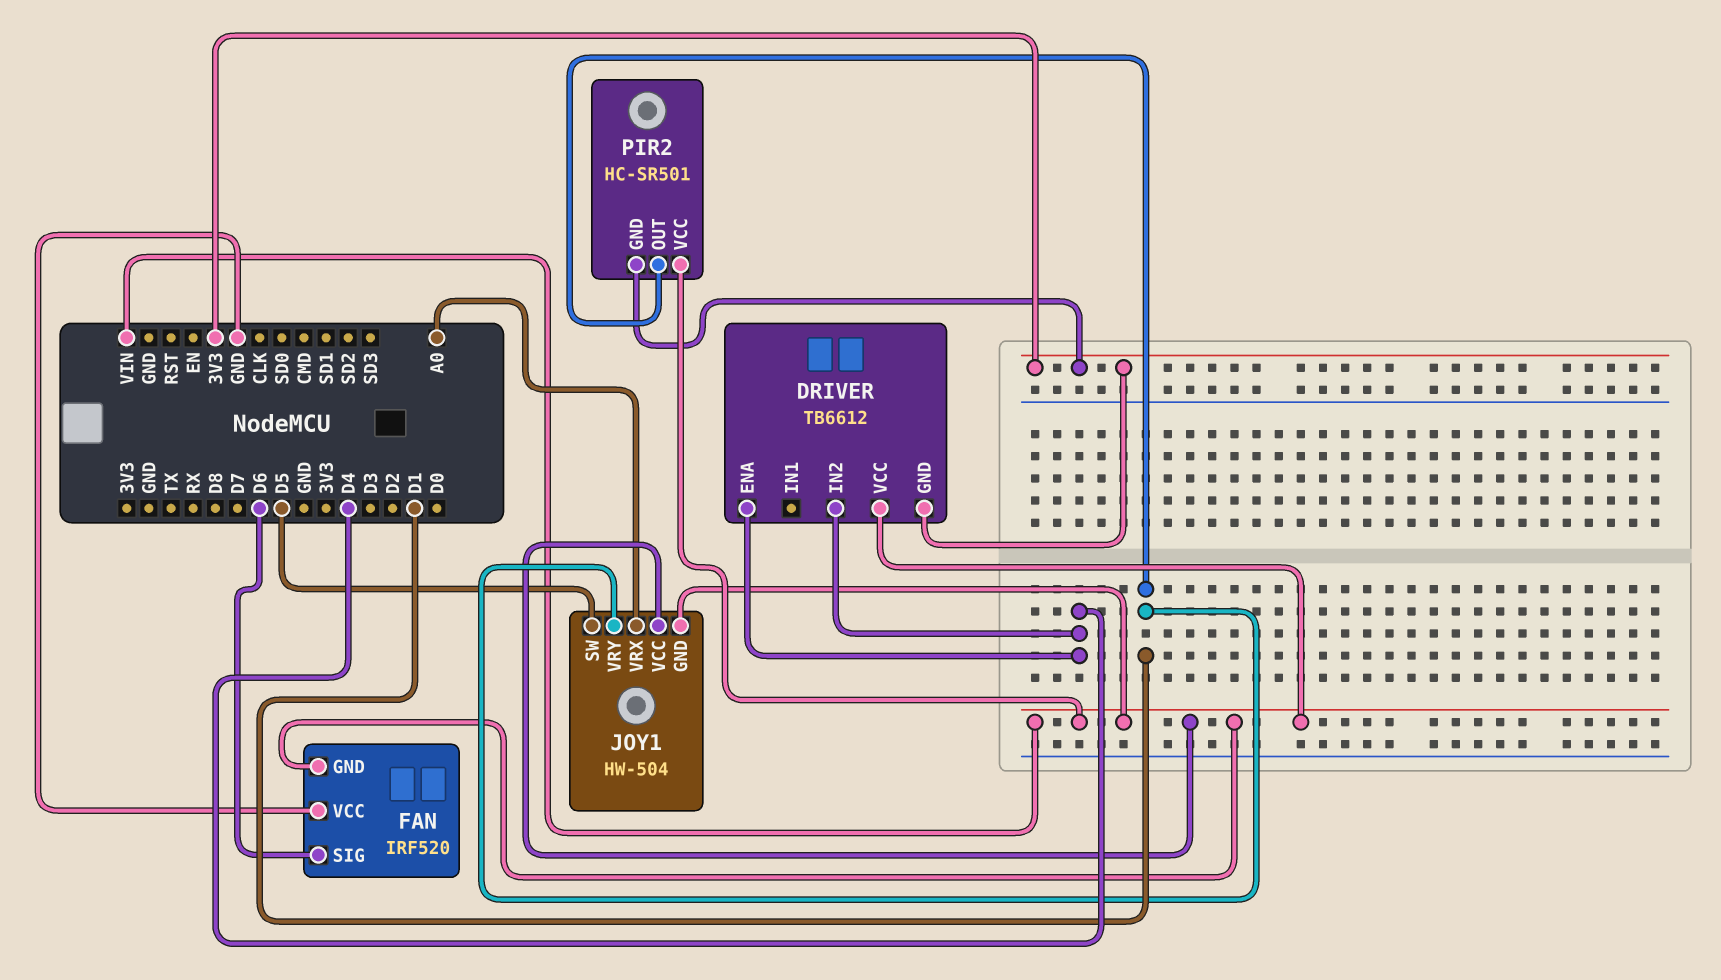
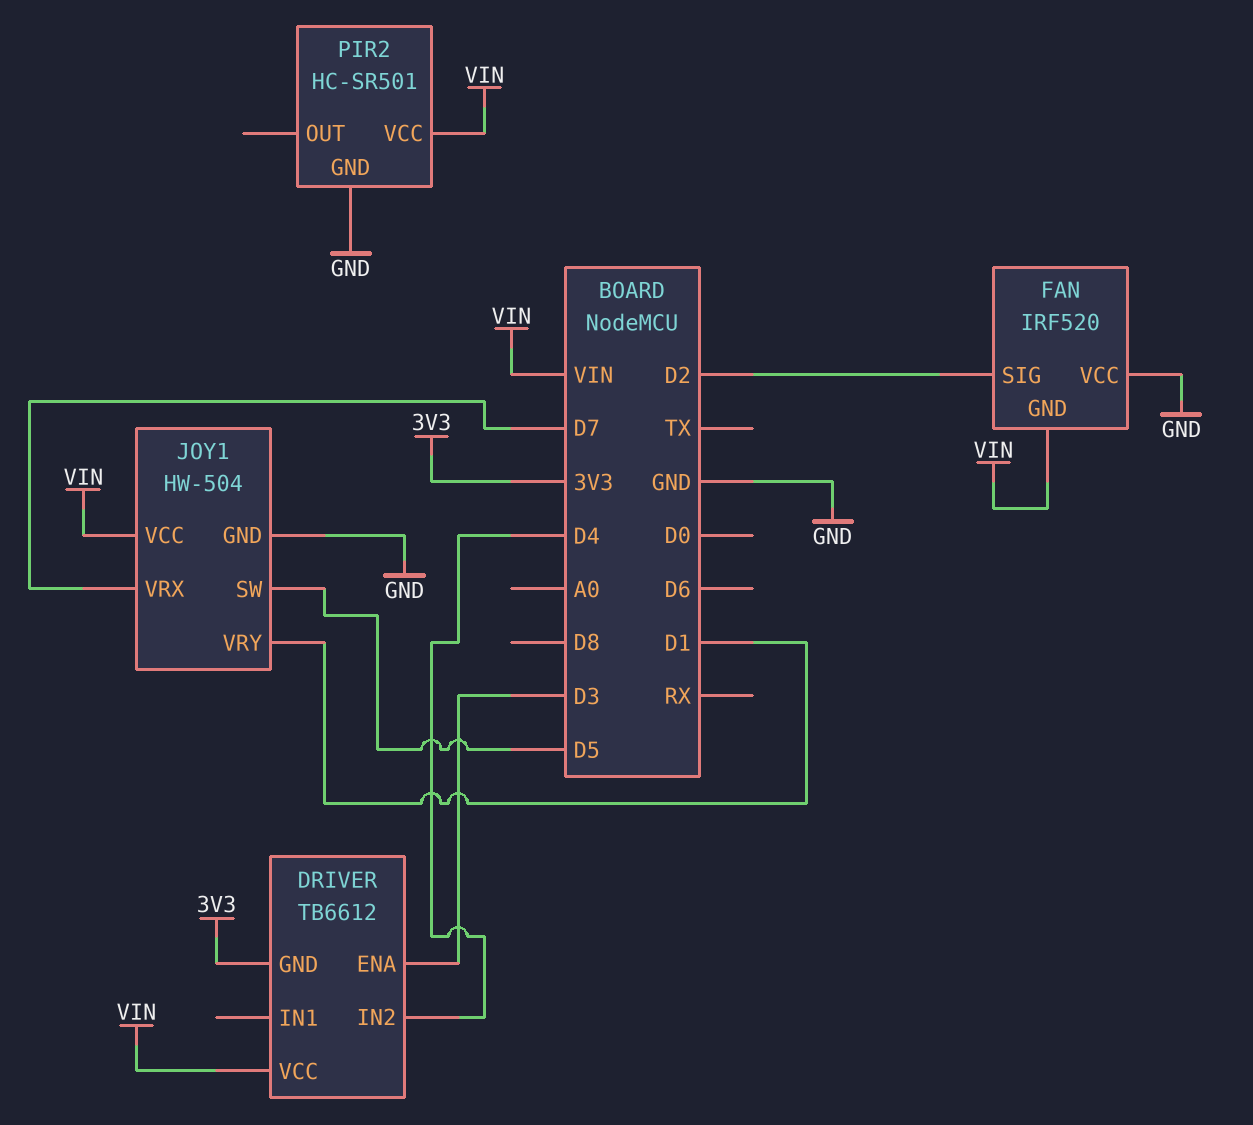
DRIVER pin ENA: D4 -> D3
FAN pin SIG: D6 -> D2
JOY1 pin GND: VIN -> GND
JOY1 pin VRX: A0 -> D7
PIR2 pin GND: 3V3 -> GND
PIR2 pin OUT: D1 -> none

